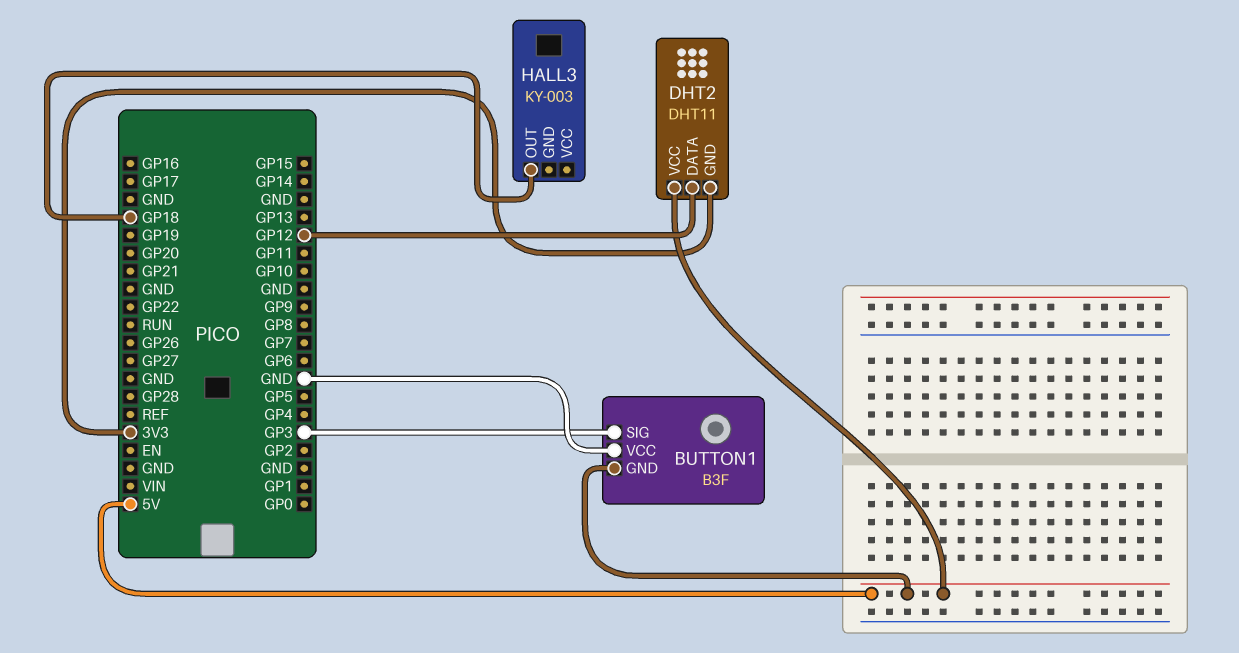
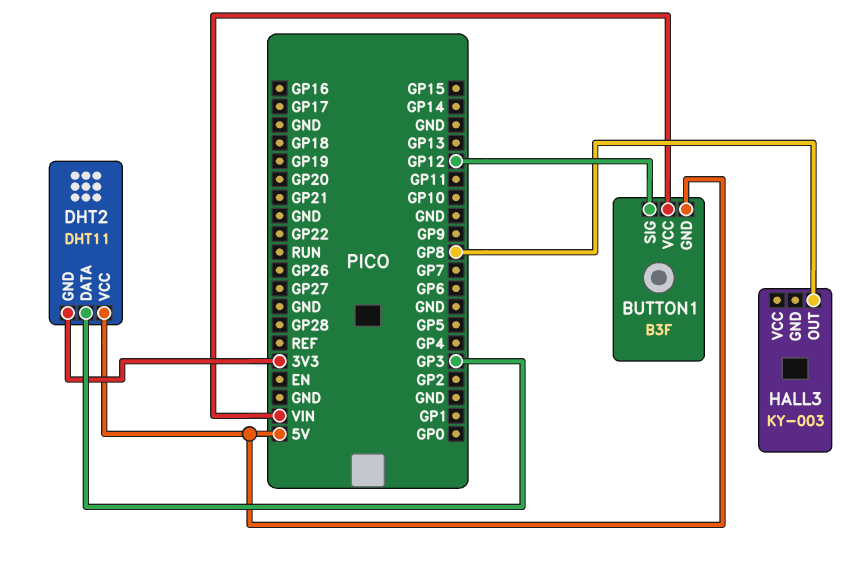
BUTTON1 pin SIG: GP3 -> GP12
BUTTON1 pin VCC: GND -> VIN
DHT2 pin DATA: GP12 -> GP3
HALL3 pin OUT: GP18 -> GP8

